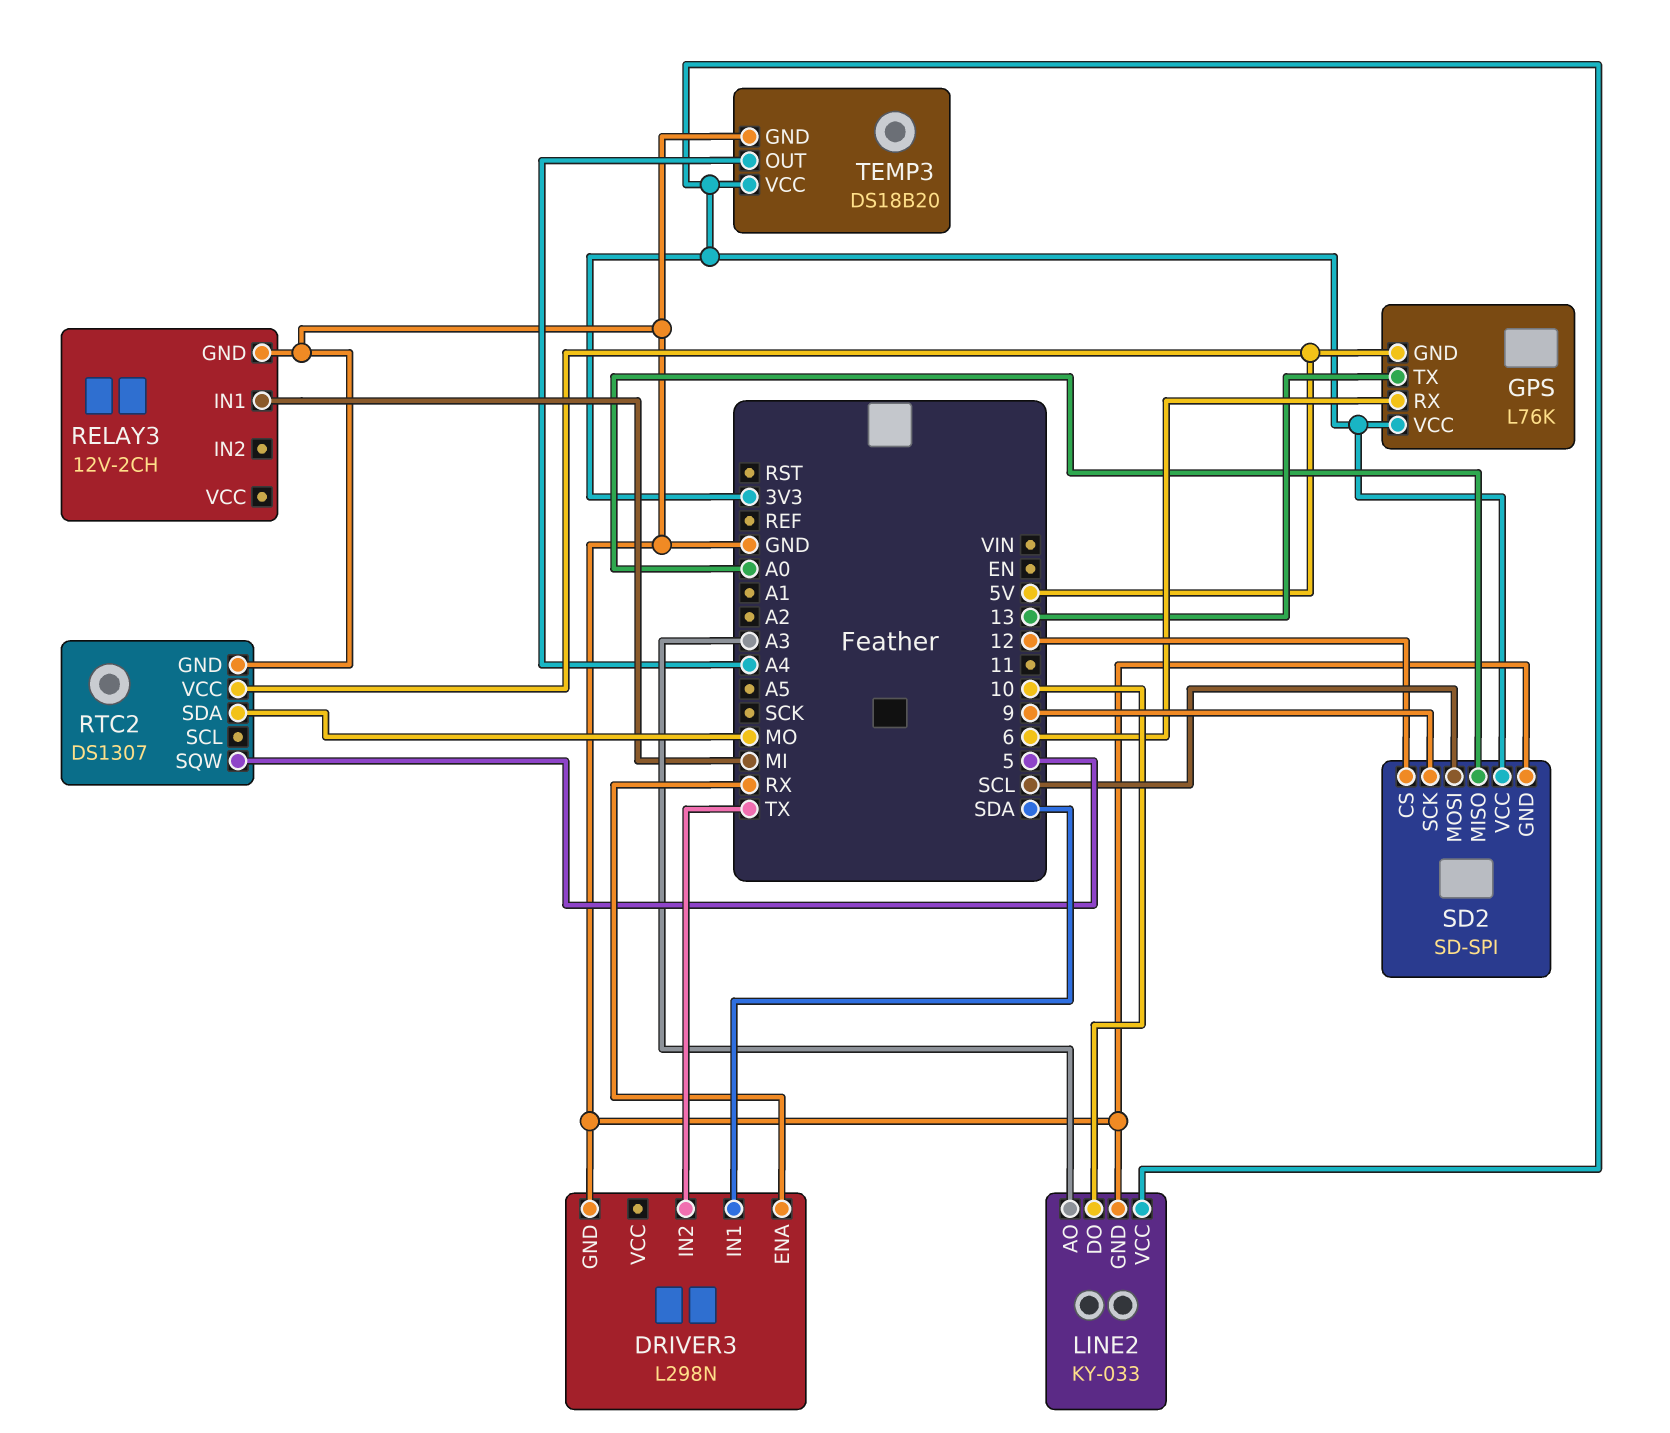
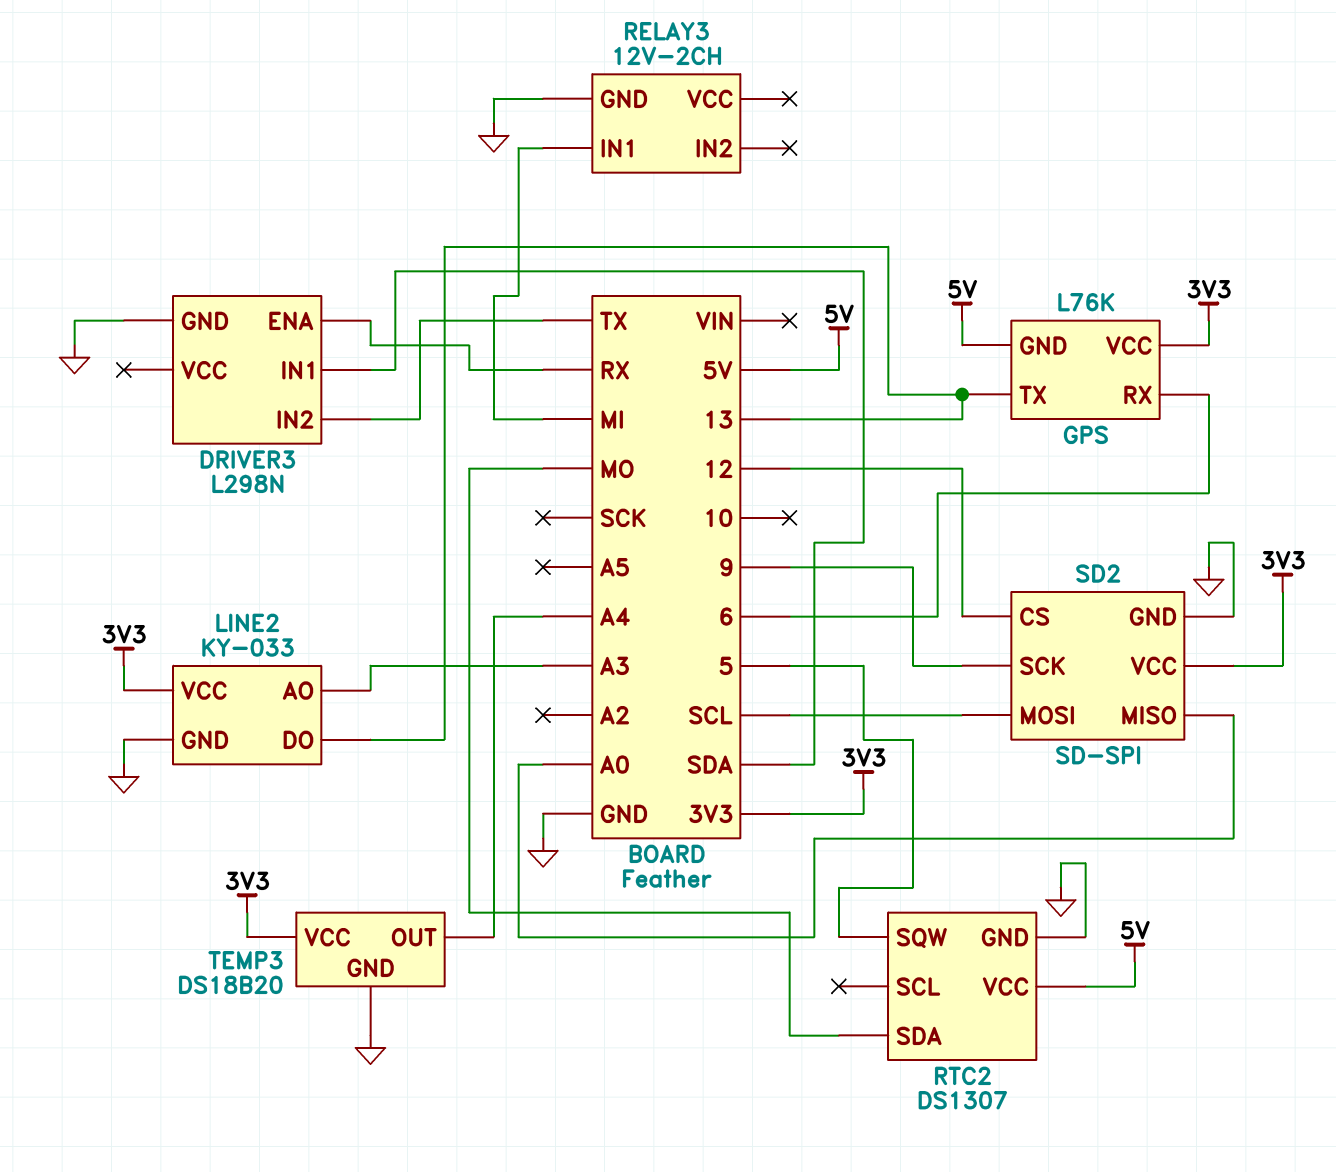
LINE2 pin DO: 10 -> 13

